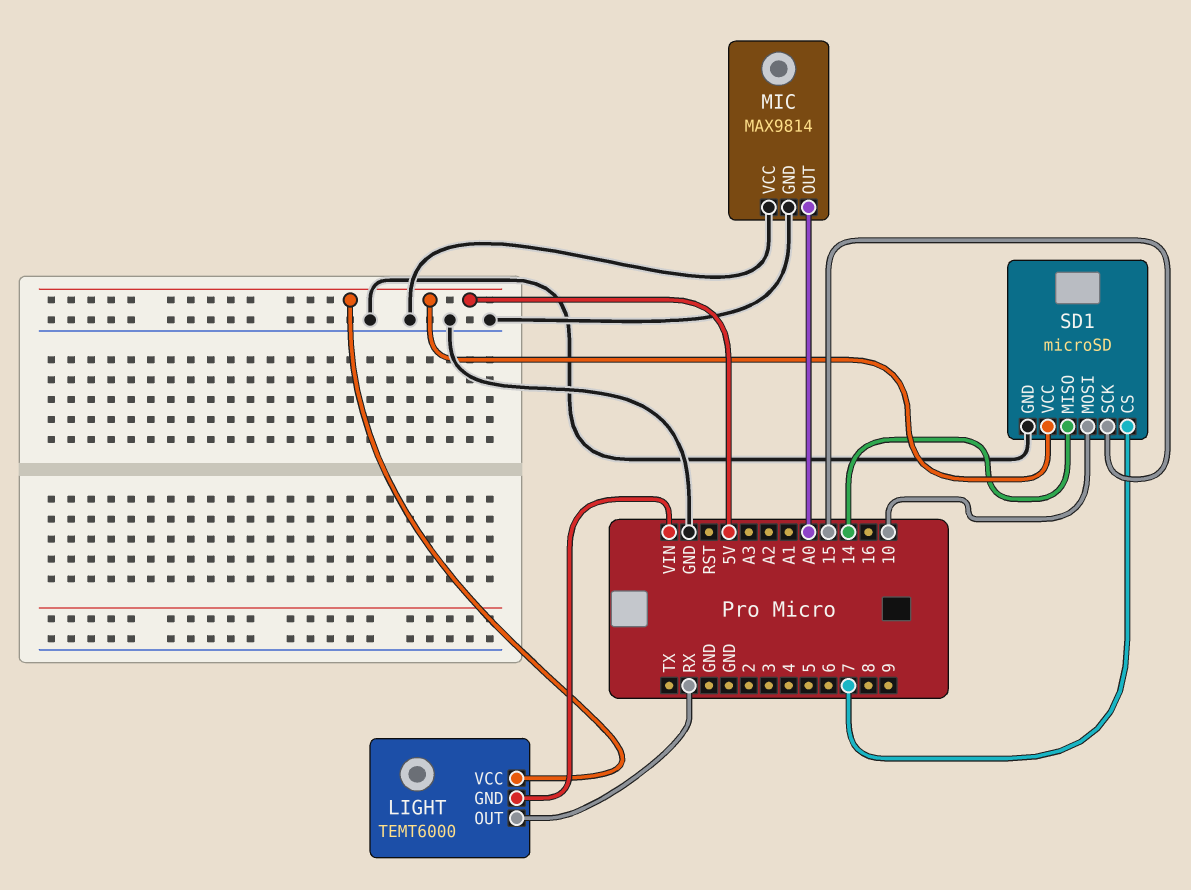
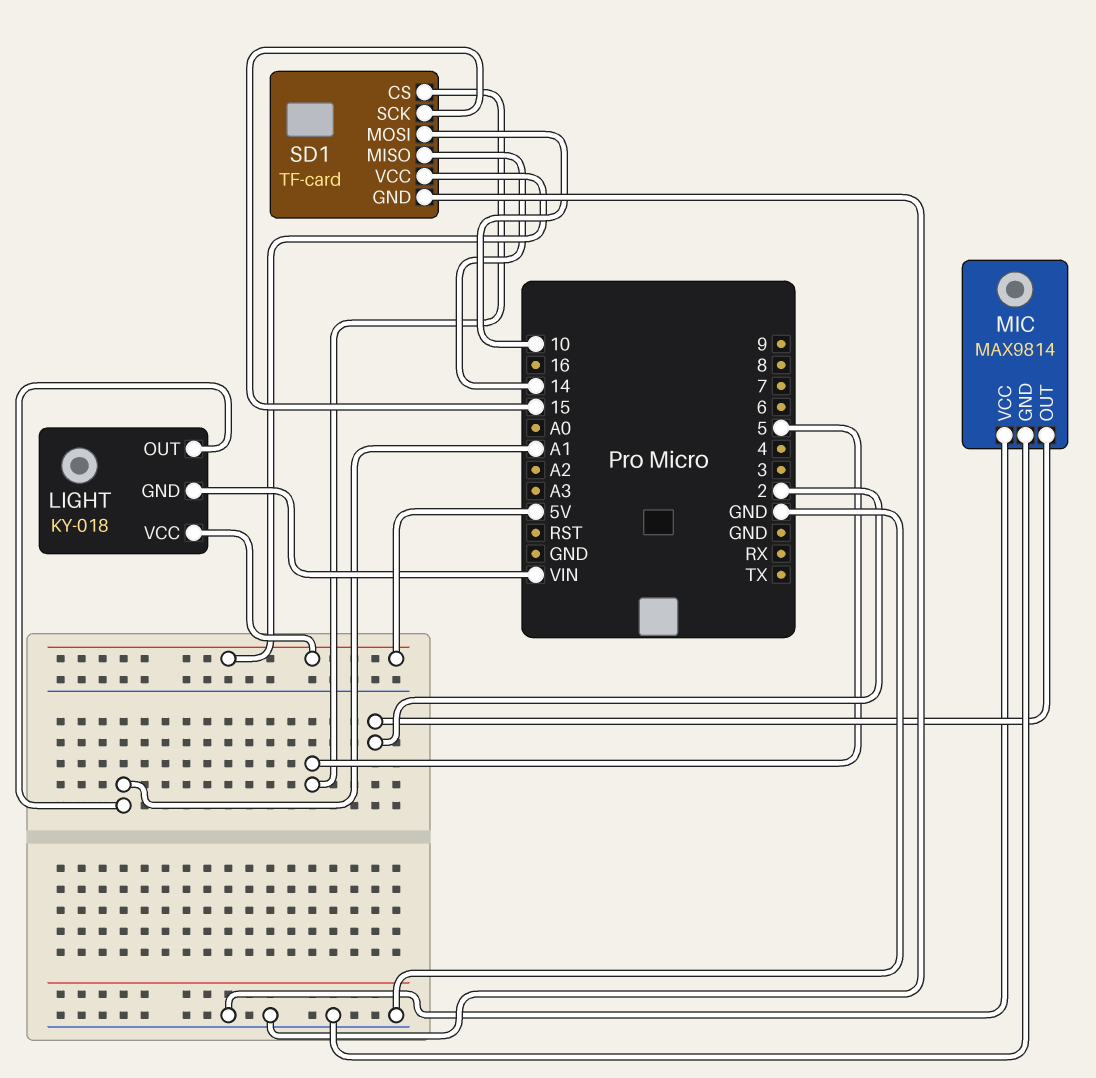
LIGHT: TEMT6000 -> KY-018
LIGHT pin OUT: RX -> A1
MIC pin OUT: A0 -> 2
SD1: microSD -> TF-card
SD1 pin CS: 7 -> 5

